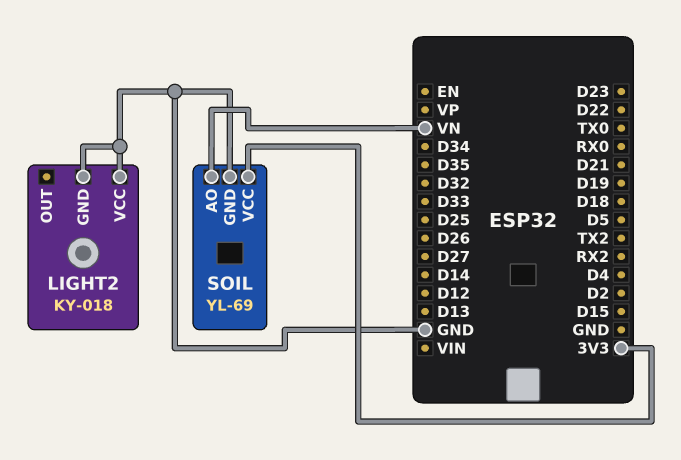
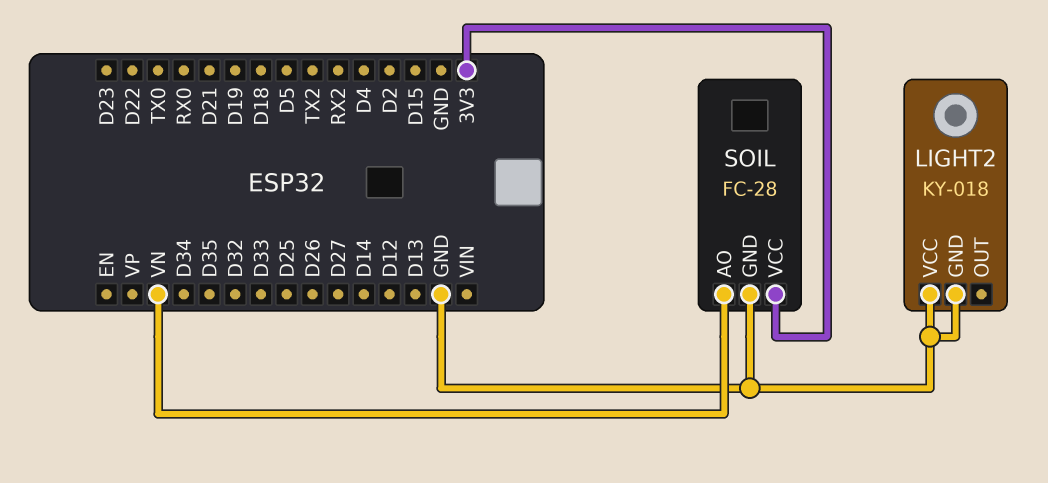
SOIL: YL-69 -> FC-28

